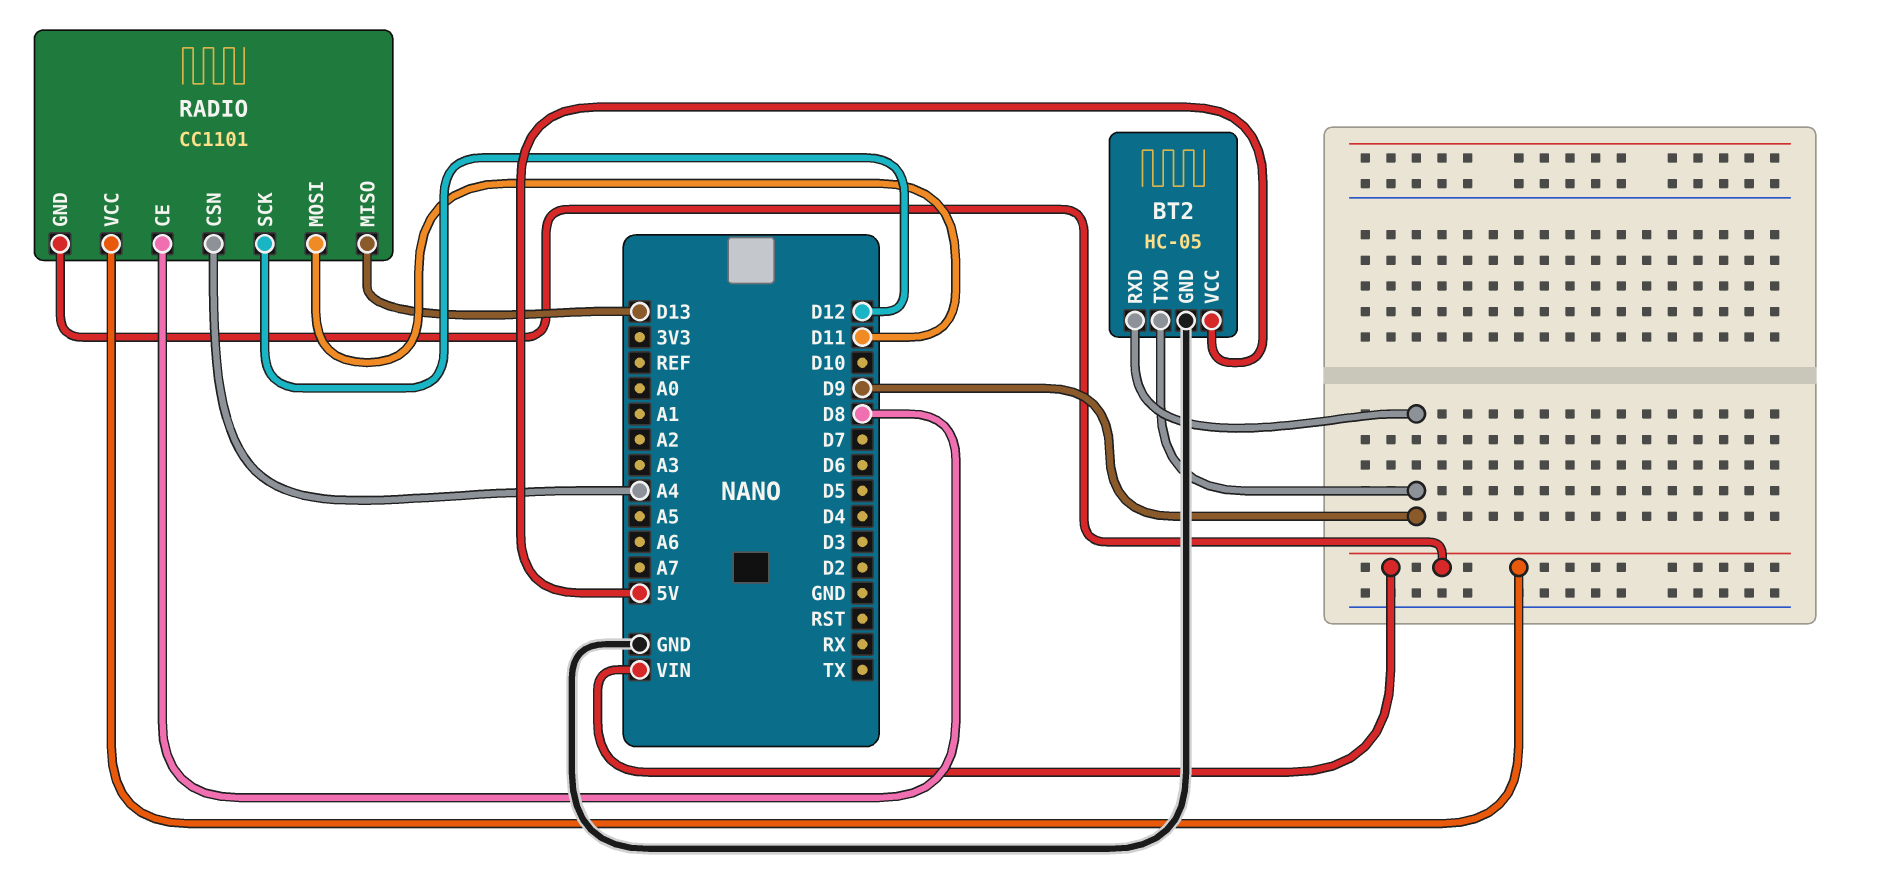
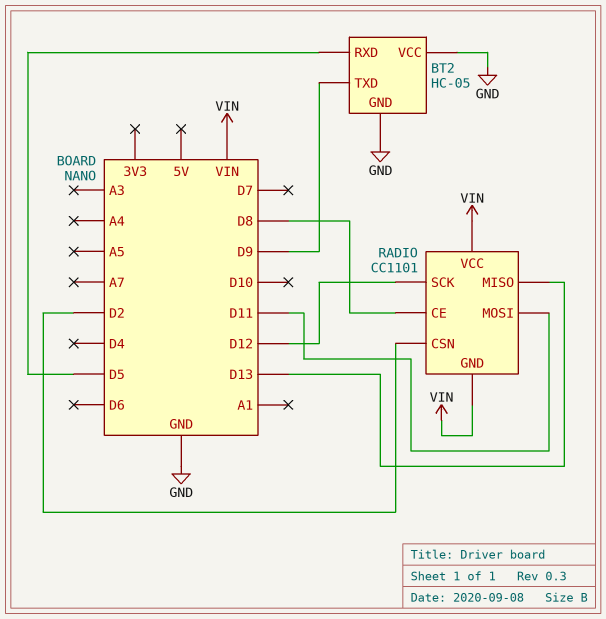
BT2 pin RXD: D9 -> D5
BT2 pin VCC: 5V -> GND
RADIO pin CSN: A4 -> D2

